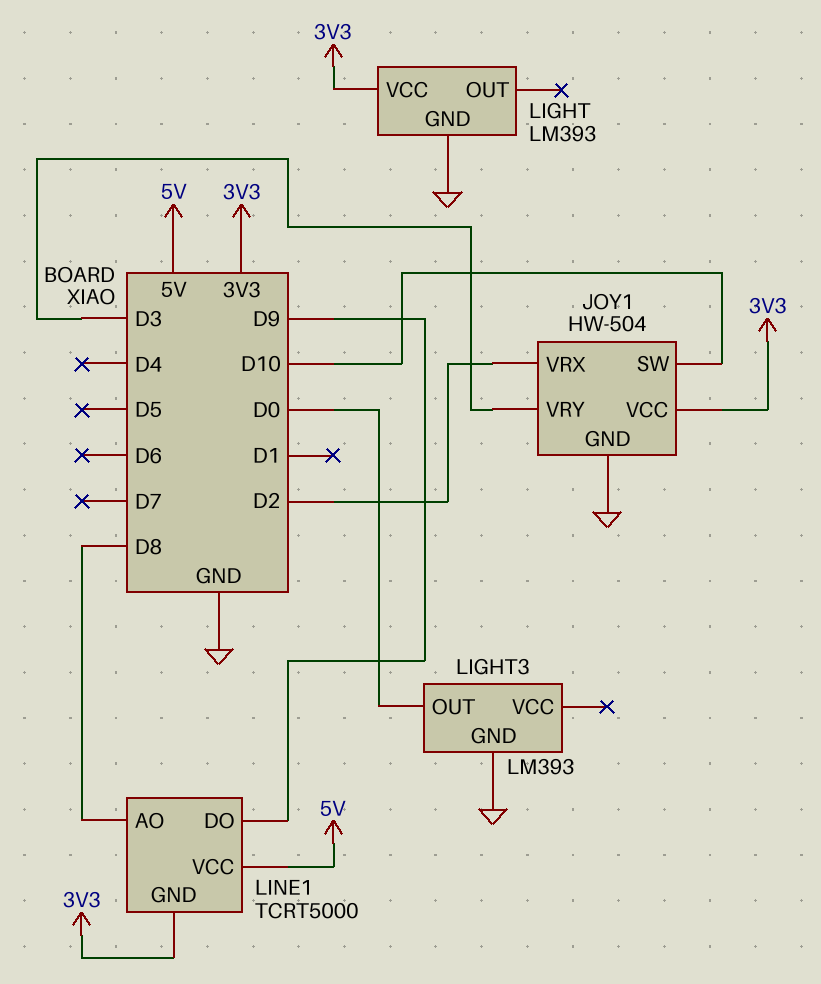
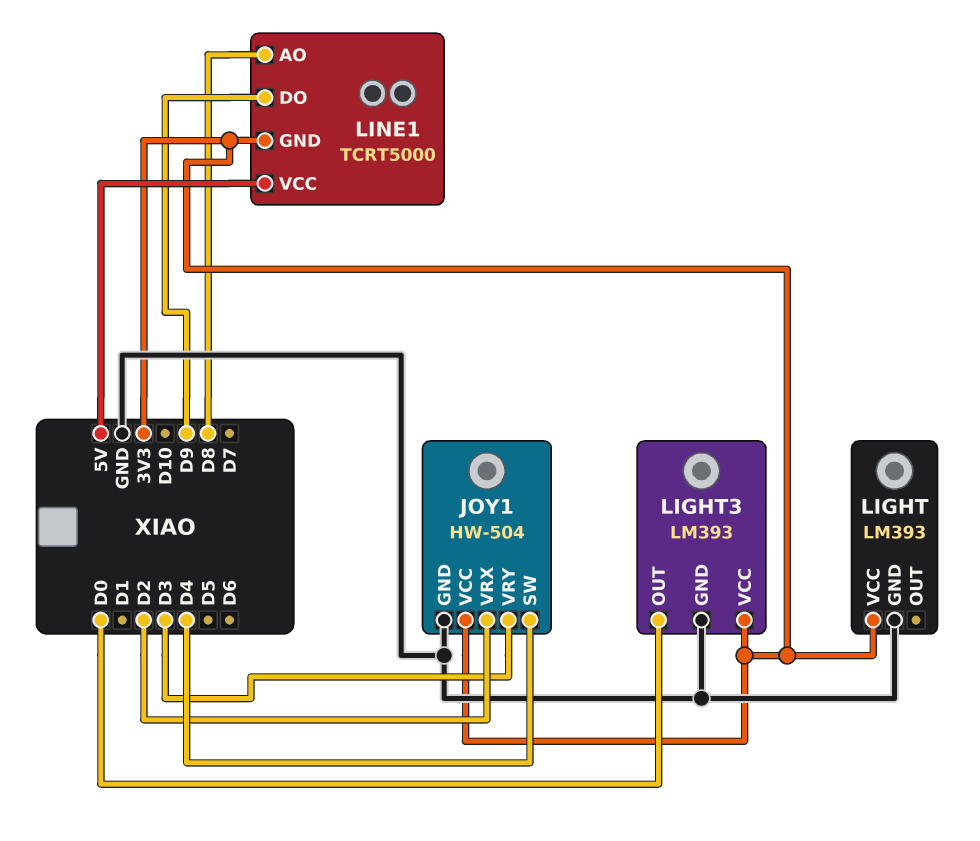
JOY1 pin SW: D10 -> D4
LIGHT3 pin VCC: none -> 3V3

